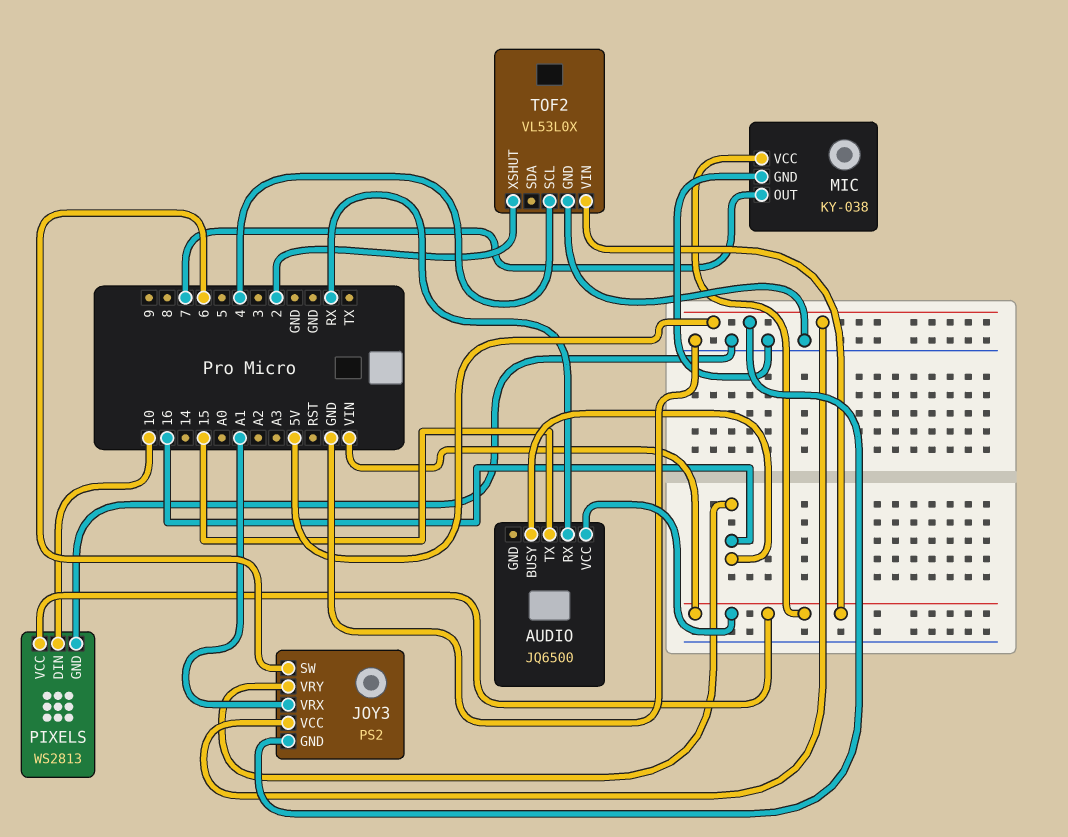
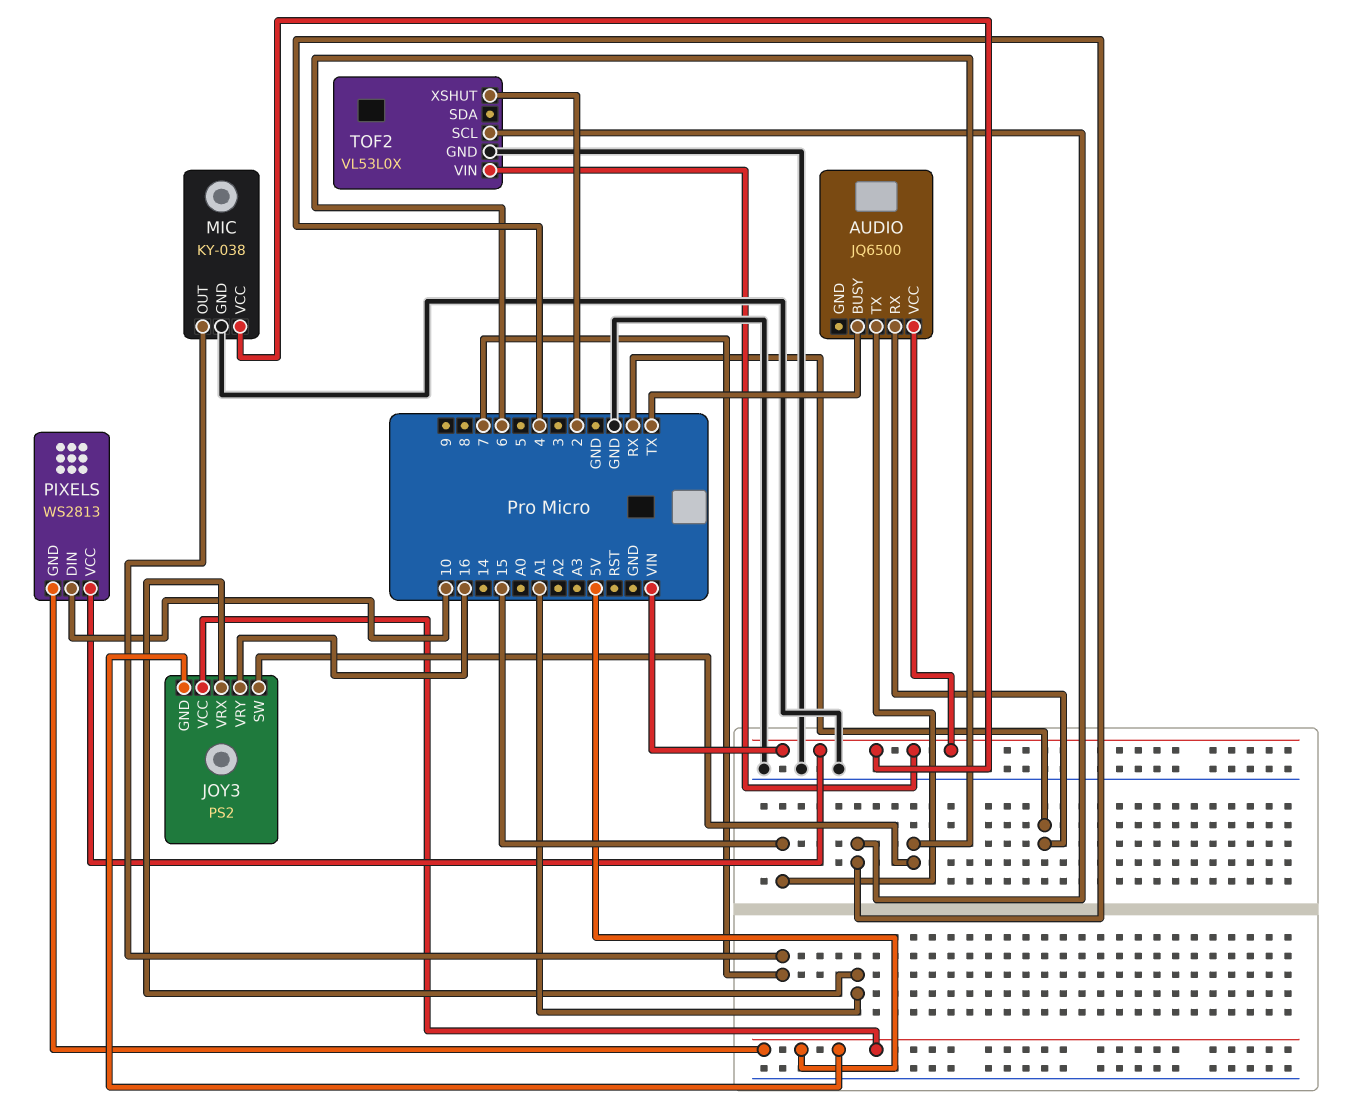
AUDIO pin BUSY: 16 -> TX
PIXELS pin GND: GND -> 5V

